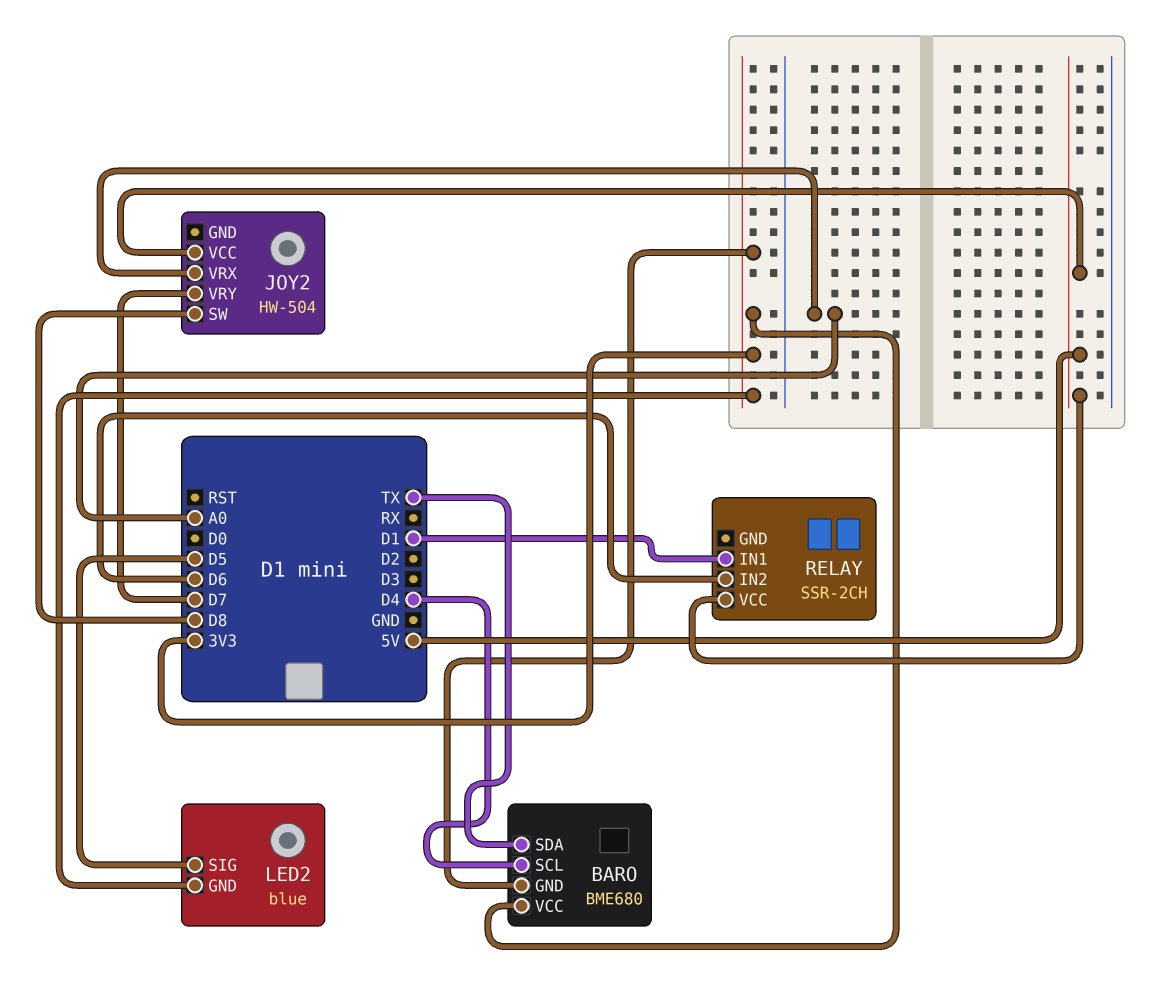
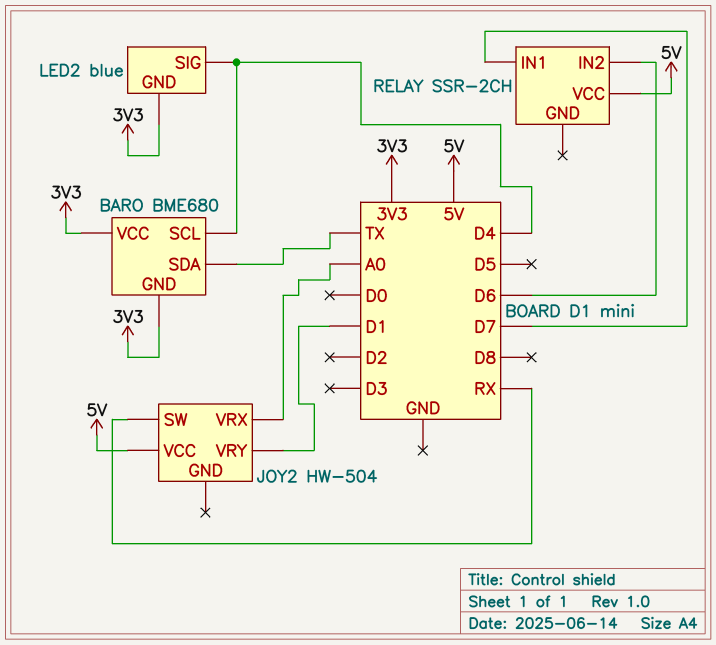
JOY2 pin SW: D8 -> RX
JOY2 pin VRY: D7 -> D1
LED2 pin SIG: D5 -> D4
RELAY pin IN1: D1 -> D7

